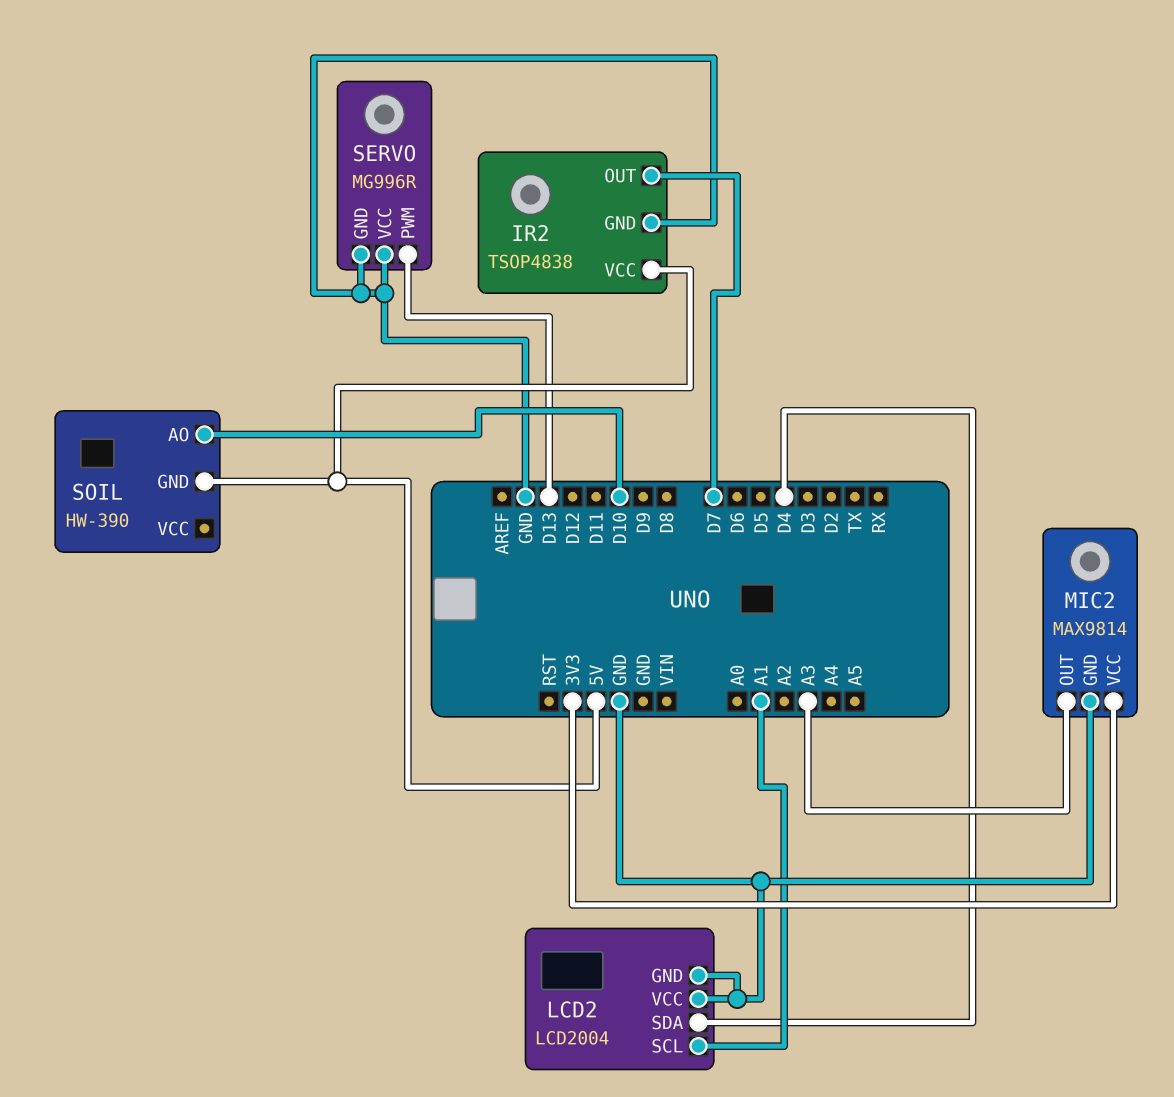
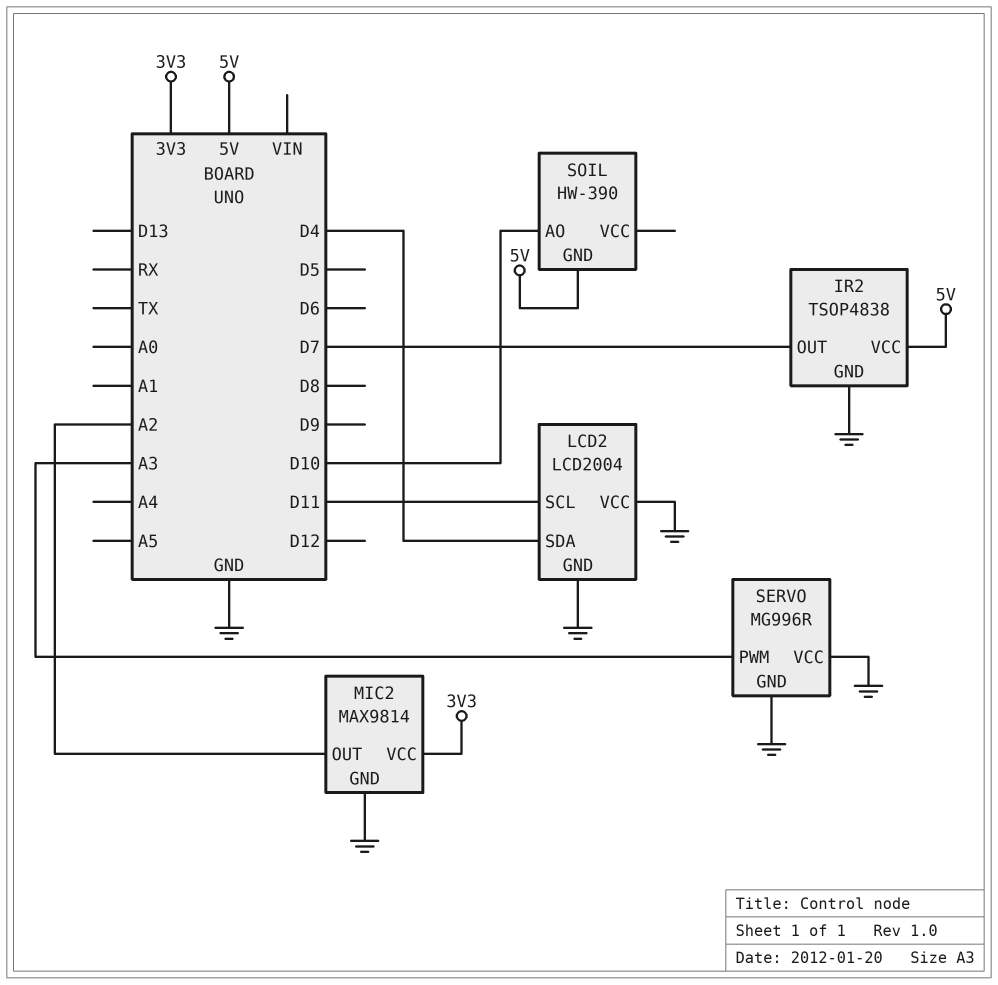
LCD2 pin SCL: A1 -> D11
MIC2 pin OUT: A3 -> A2
SERVO pin PWM: D13 -> A3

